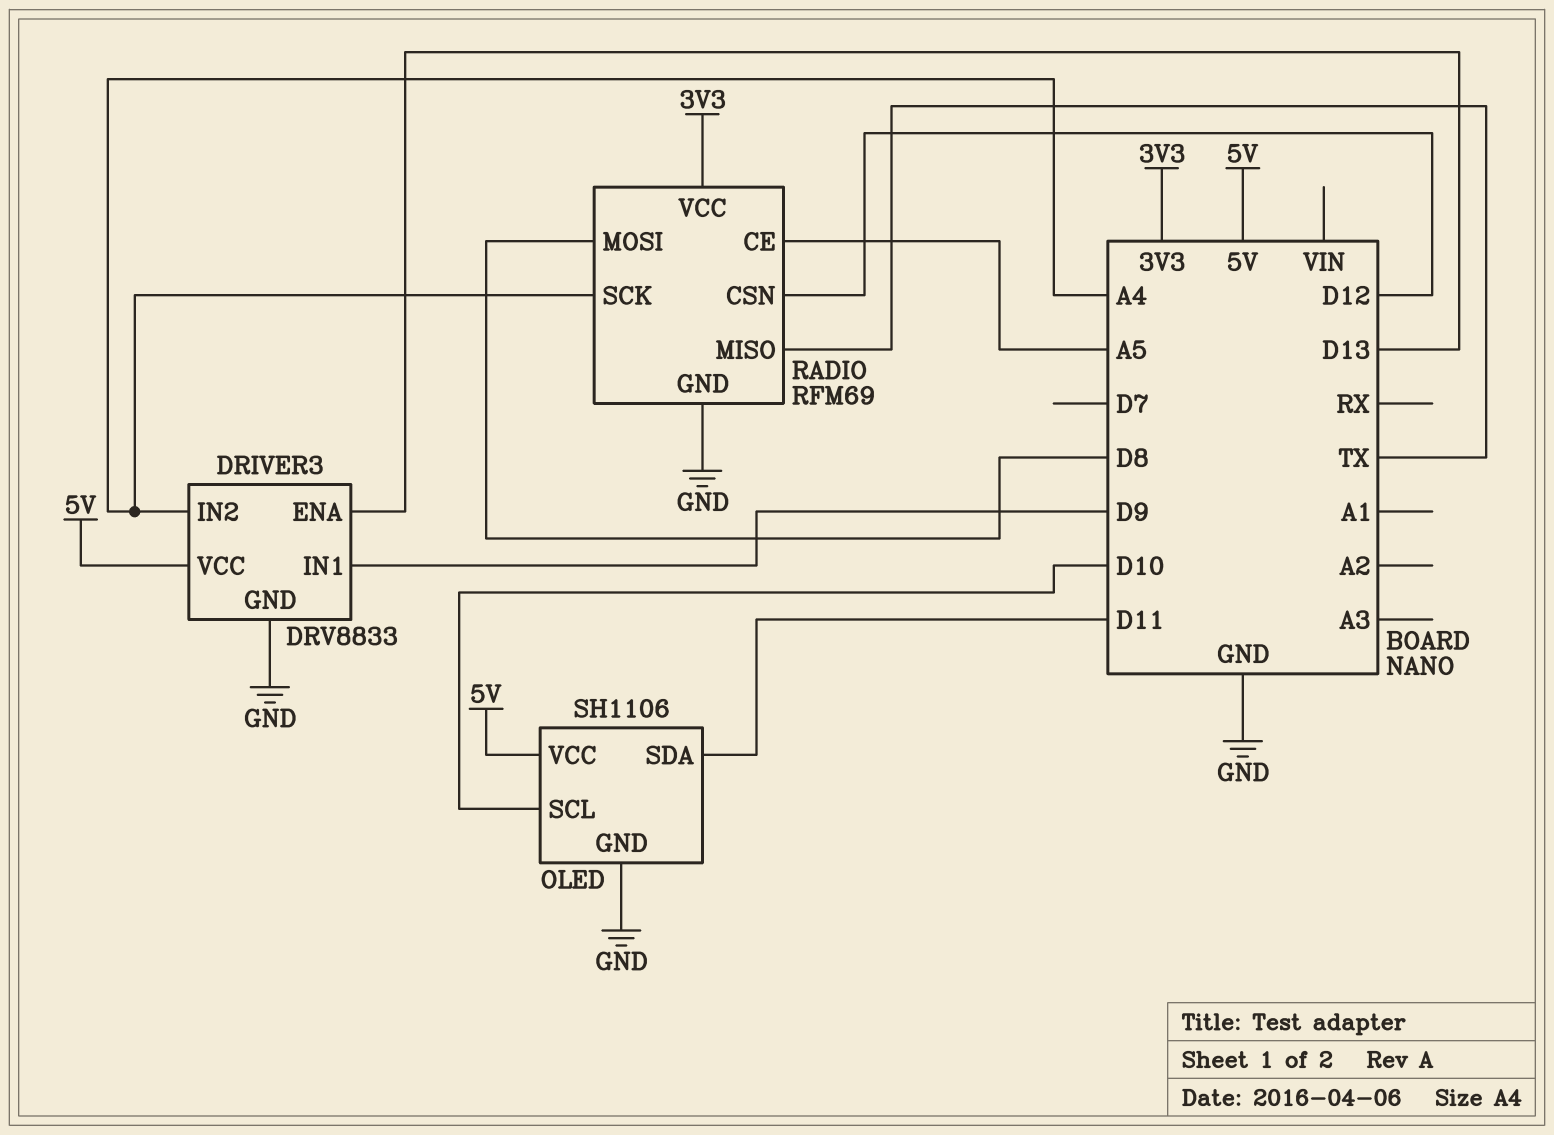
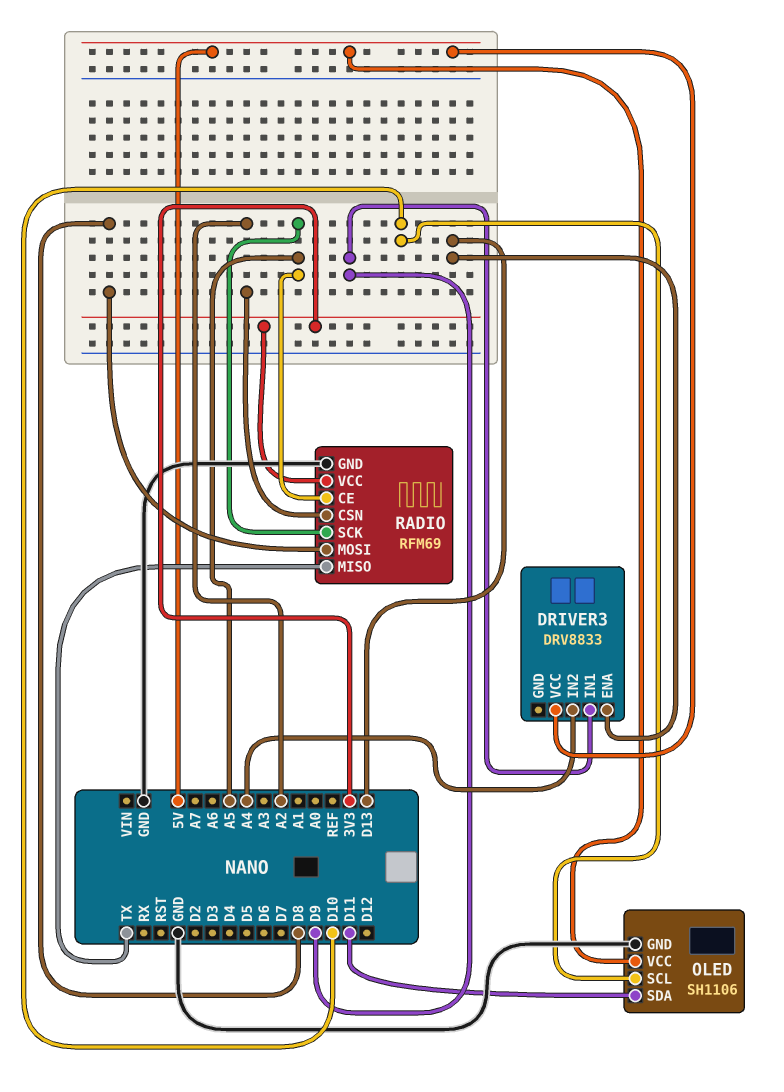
DRIVER3 pin GND: GND -> none
RADIO pin CSN: D12 -> A2
RADIO pin SCK: A4 -> A5

